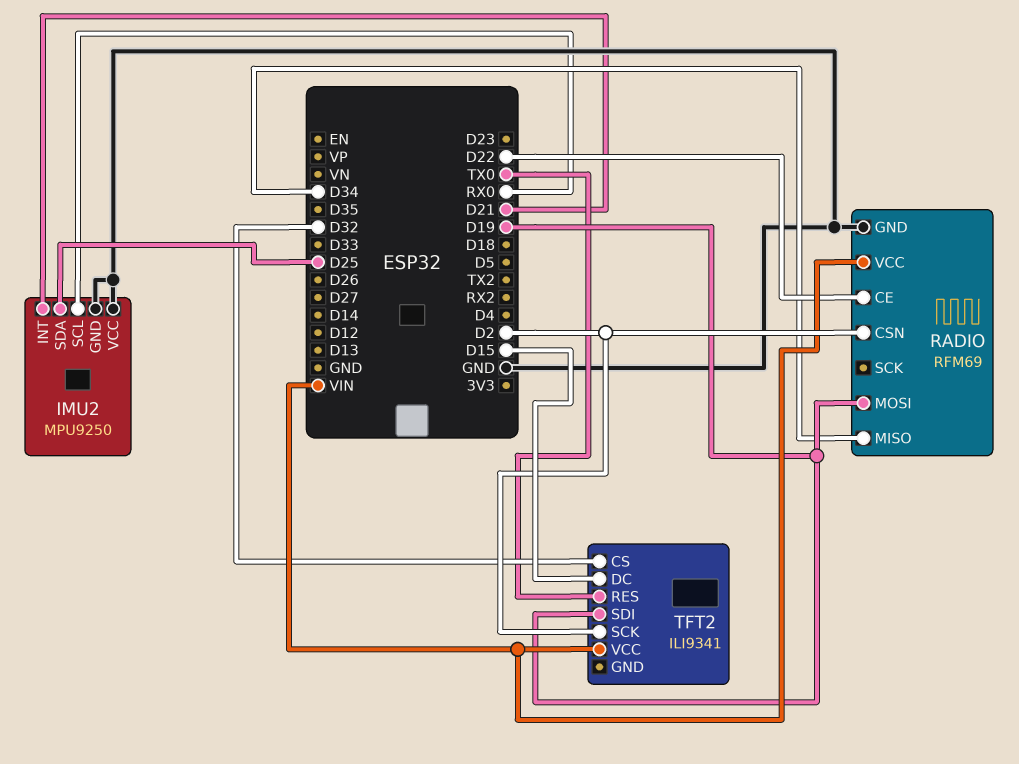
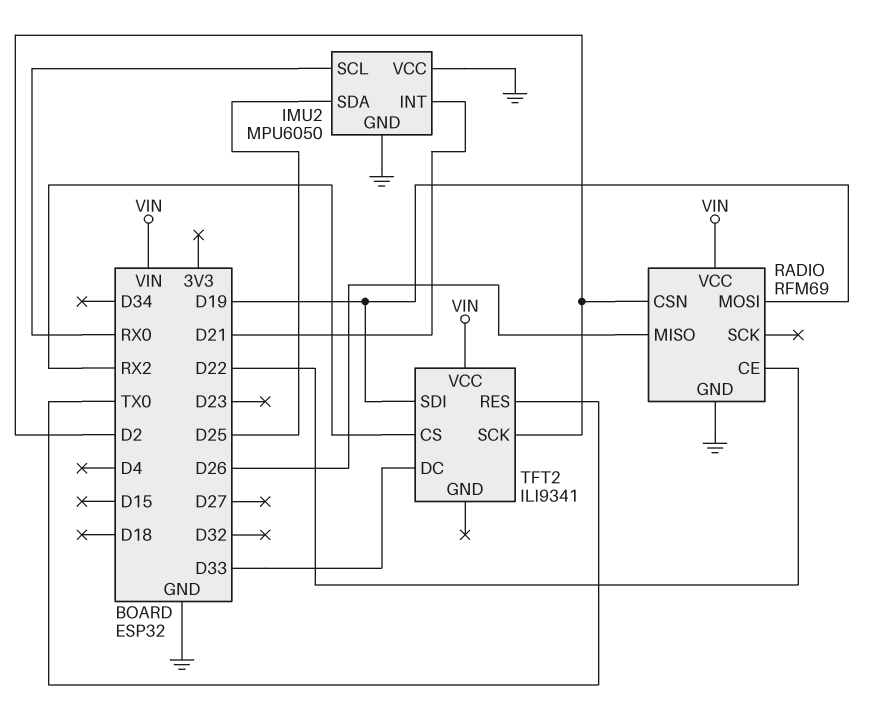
IMU2: MPU9250 -> MPU6050
RADIO pin MISO: D34 -> D26
TFT2 pin CS: D32 -> RX2
TFT2 pin DC: D15 -> D33

